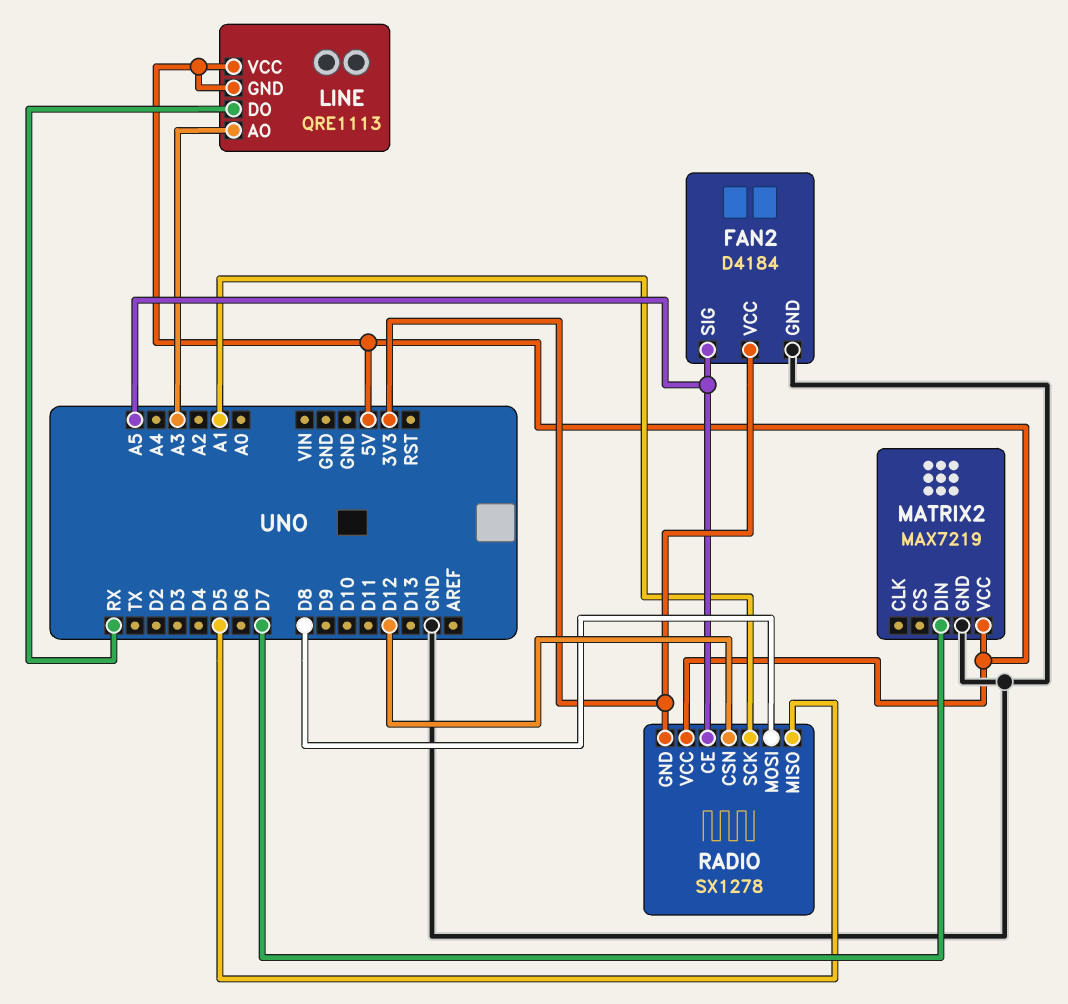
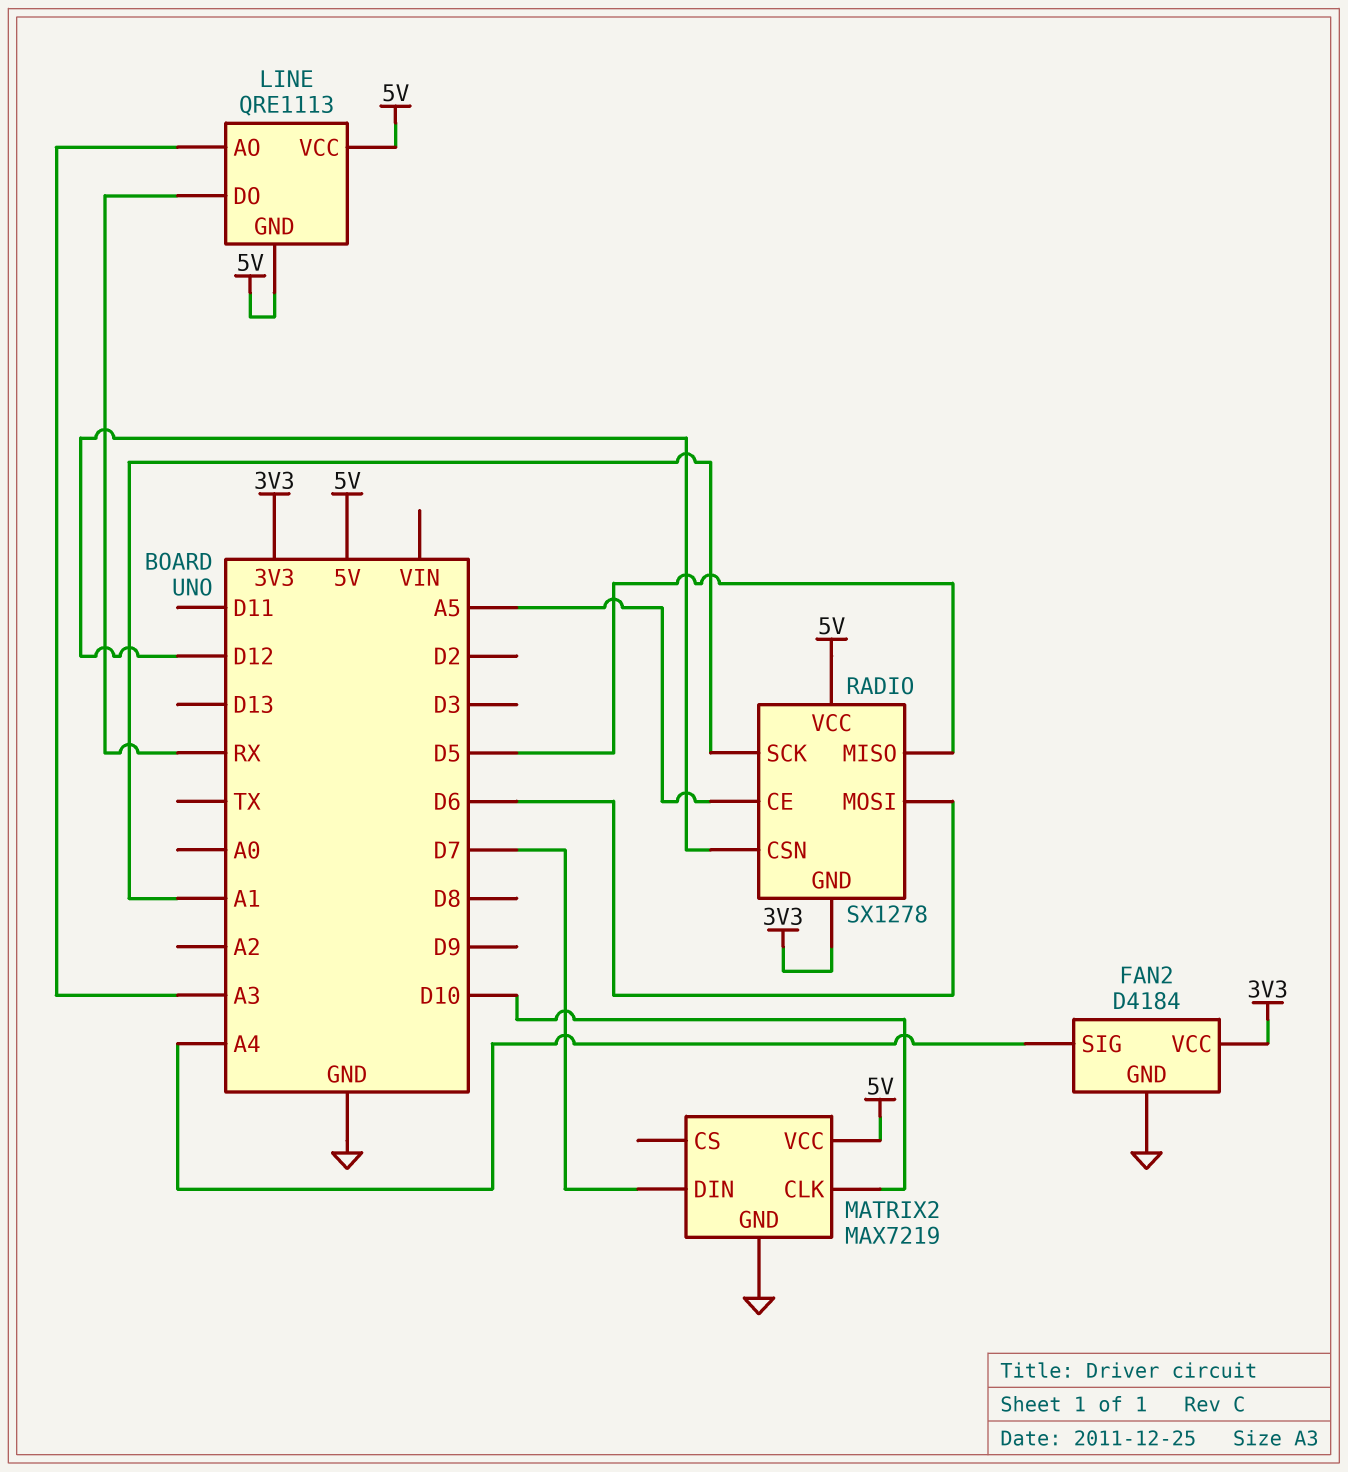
FAN2 pin SIG: A5 -> A4
MATRIX2 pin CLK: none -> D10
RADIO pin MOSI: D8 -> D6

